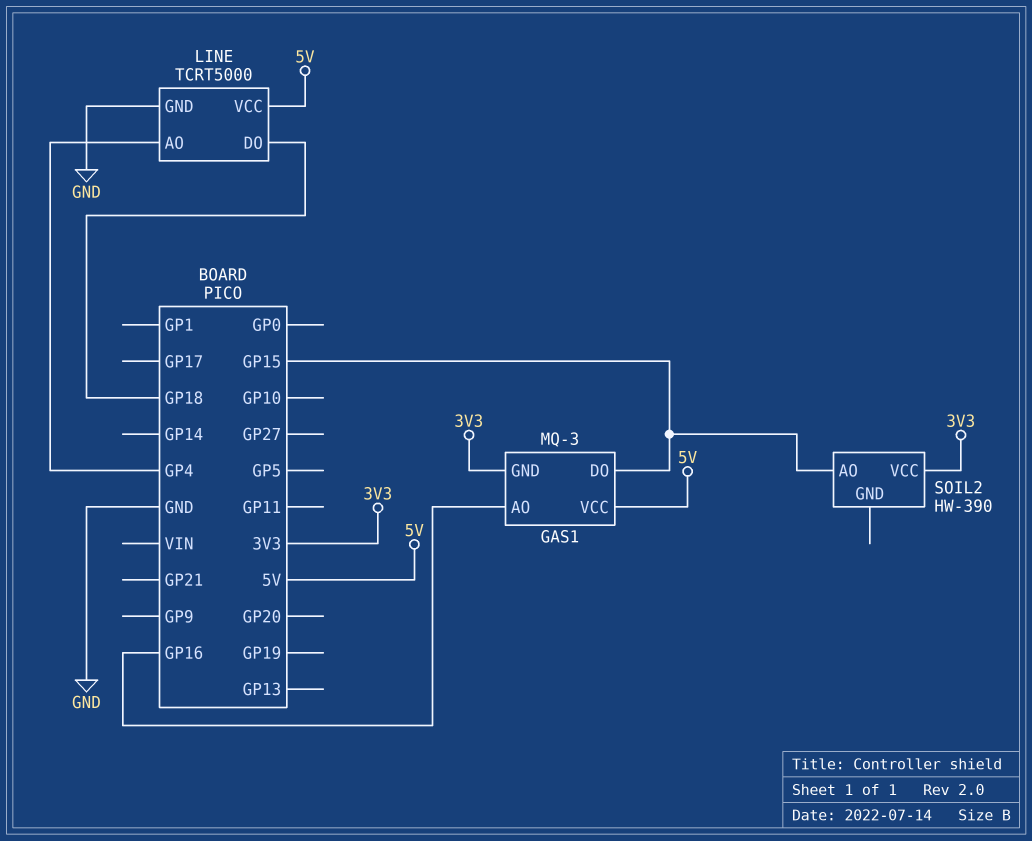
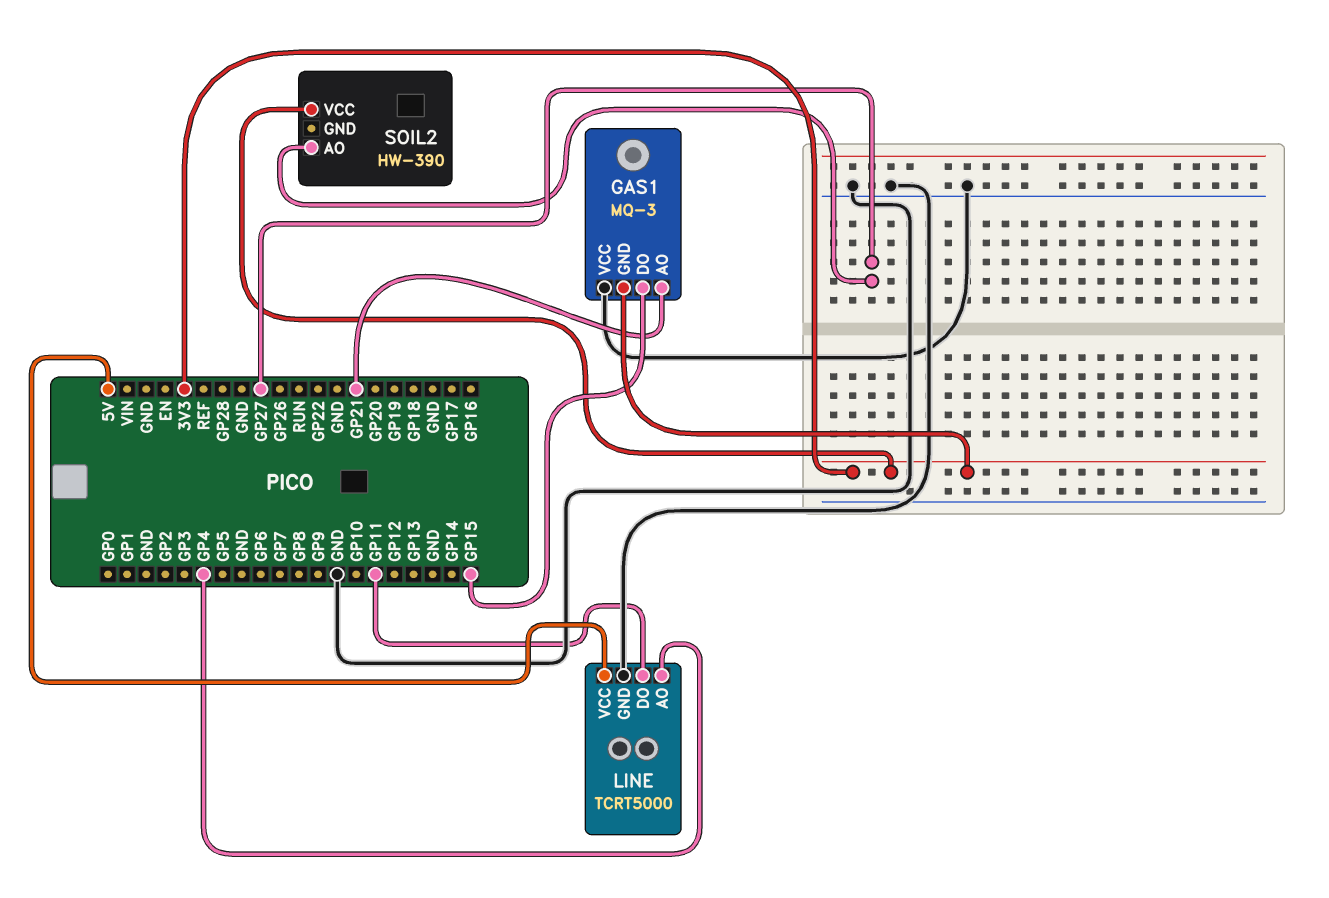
GAS1 pin AO: GP16 -> GP21
GAS1 pin VCC: 5V -> GND
LINE pin DO: GP18 -> GP11
SOIL2 pin AO: GP15 -> GP27

